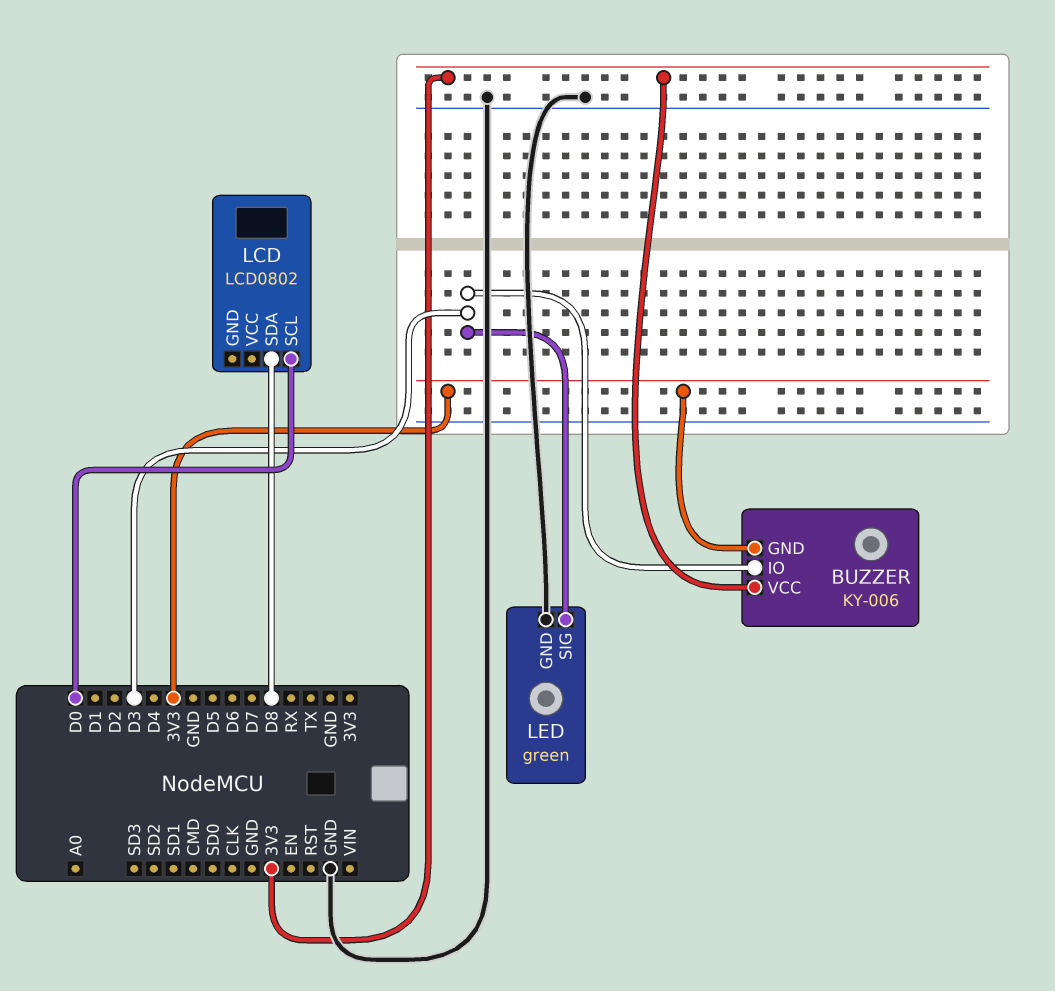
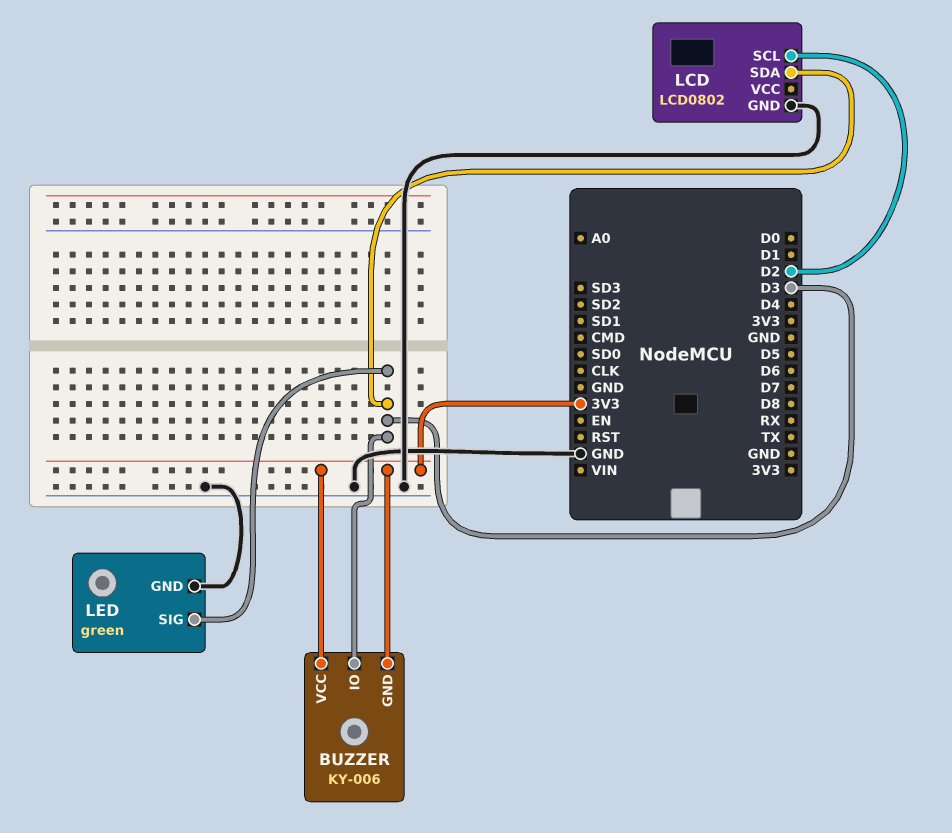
LCD pin GND: none -> GND
LCD pin SCL: D0 -> D2
LCD pin SDA: D8 -> D3

